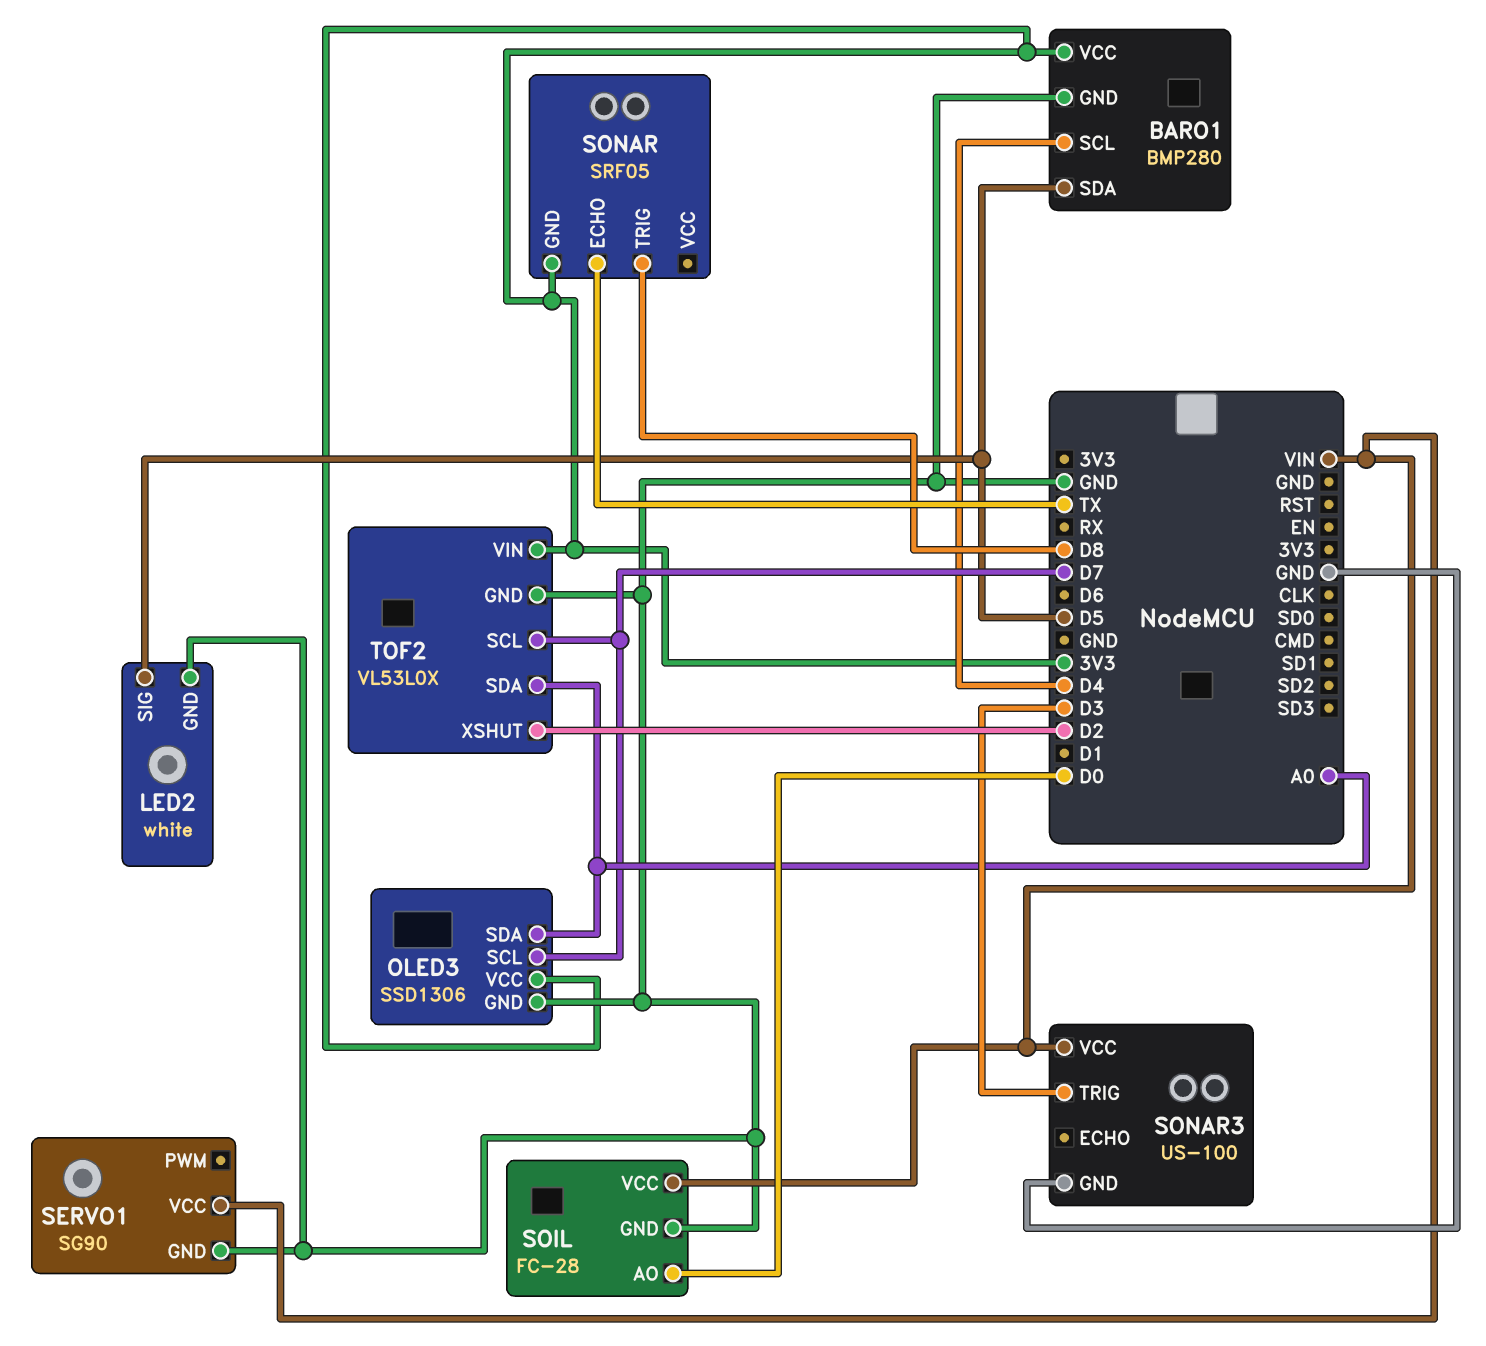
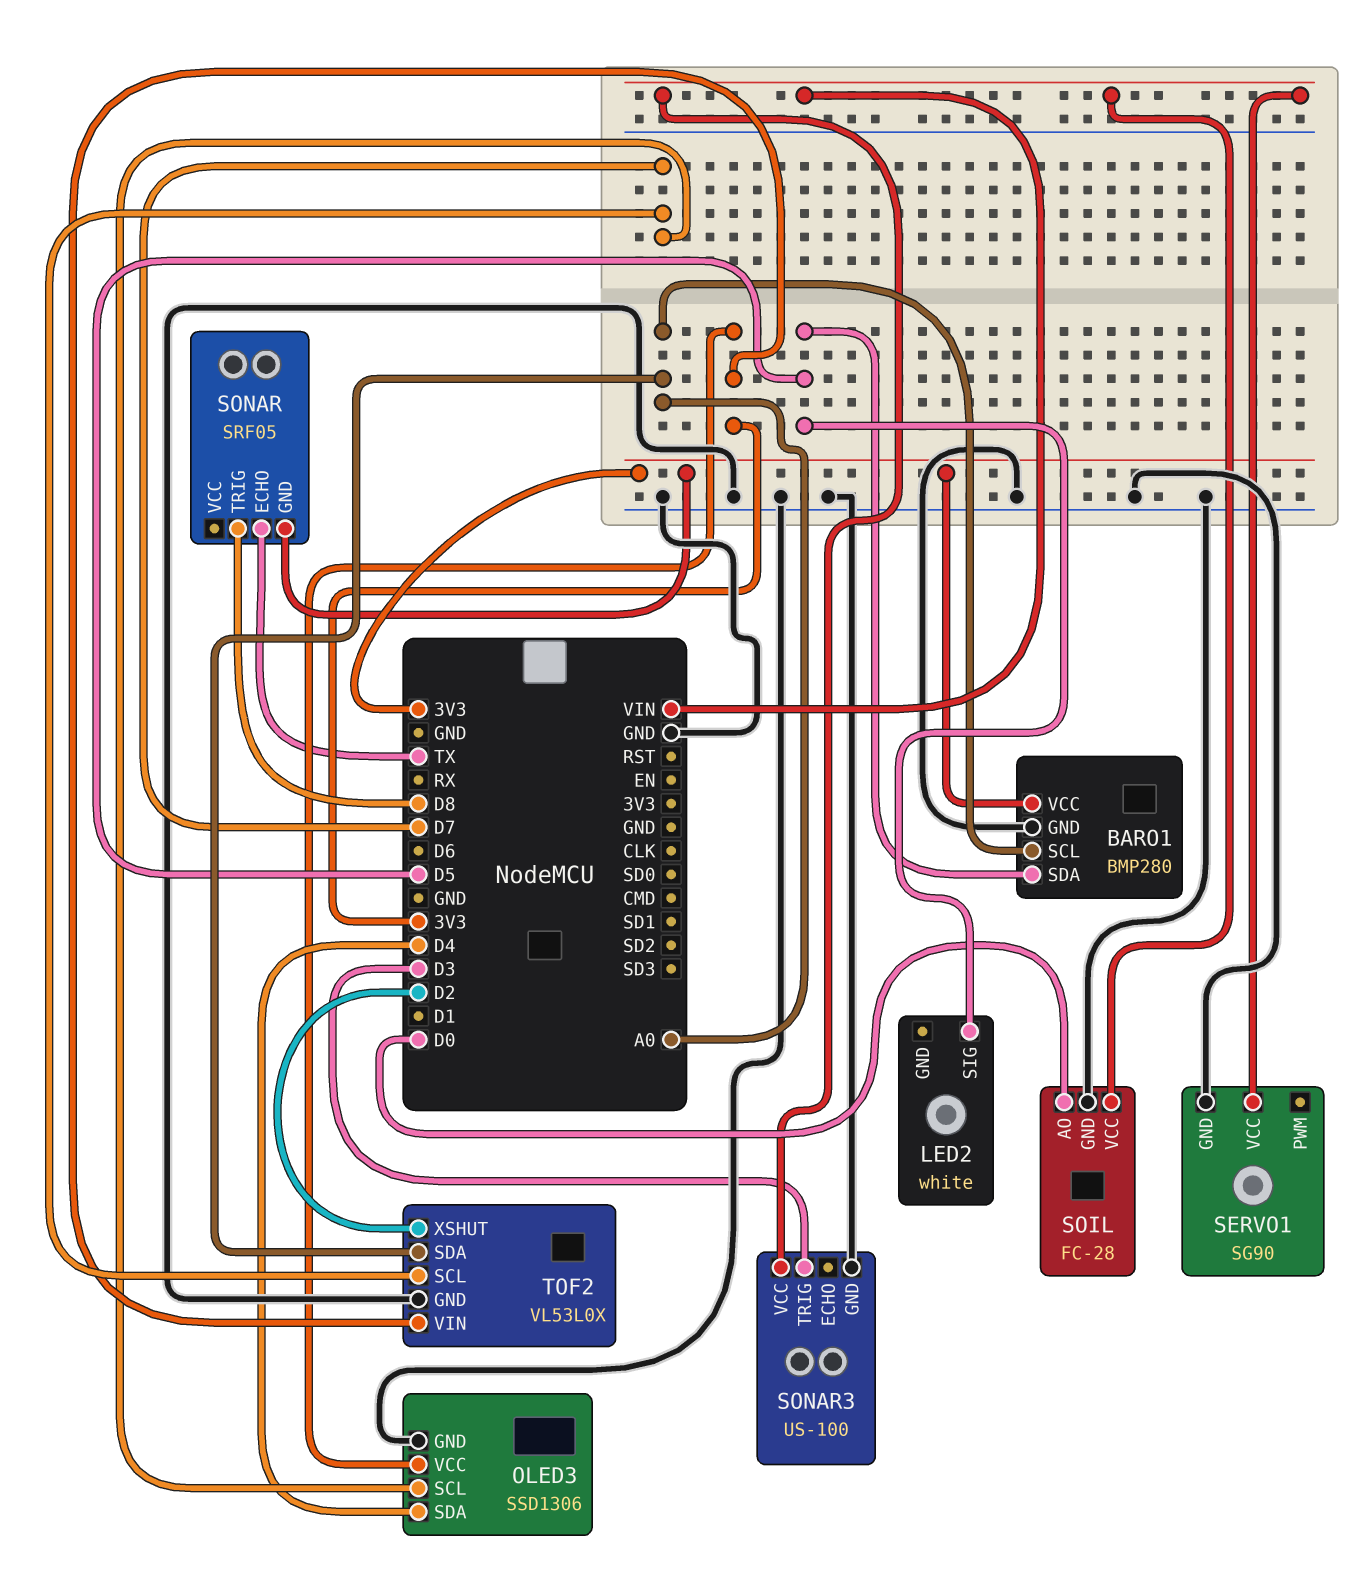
BARO1 pin SCL: D4 -> A0
LED2 pin GND: GND -> none
OLED3 pin SDA: A0 -> D4

